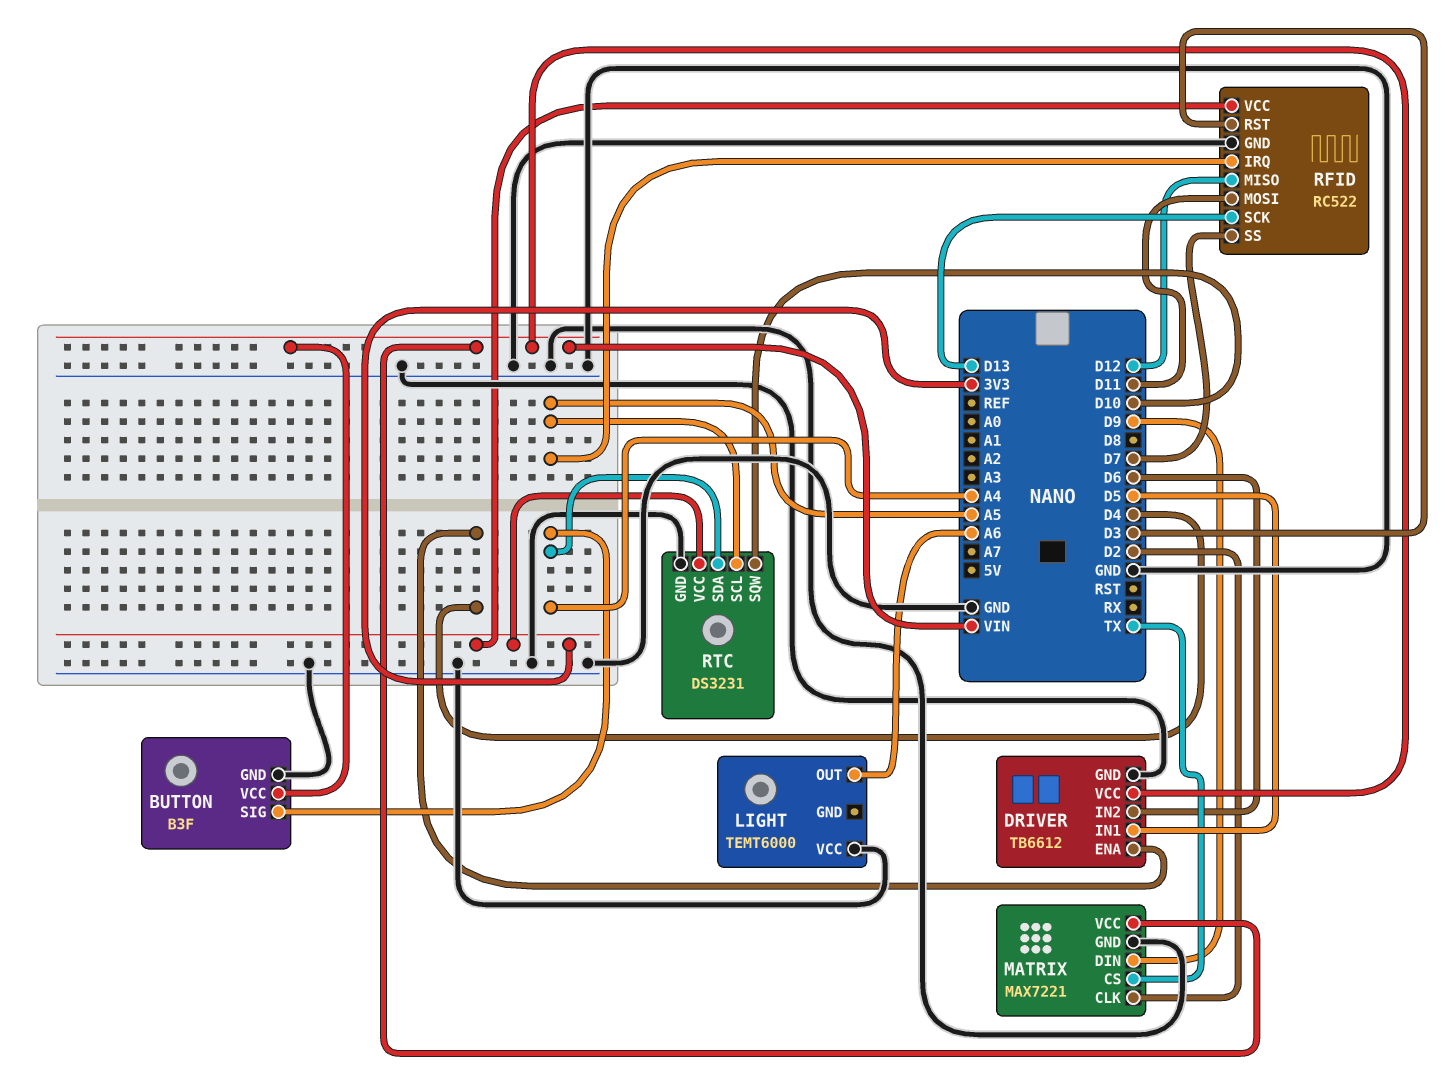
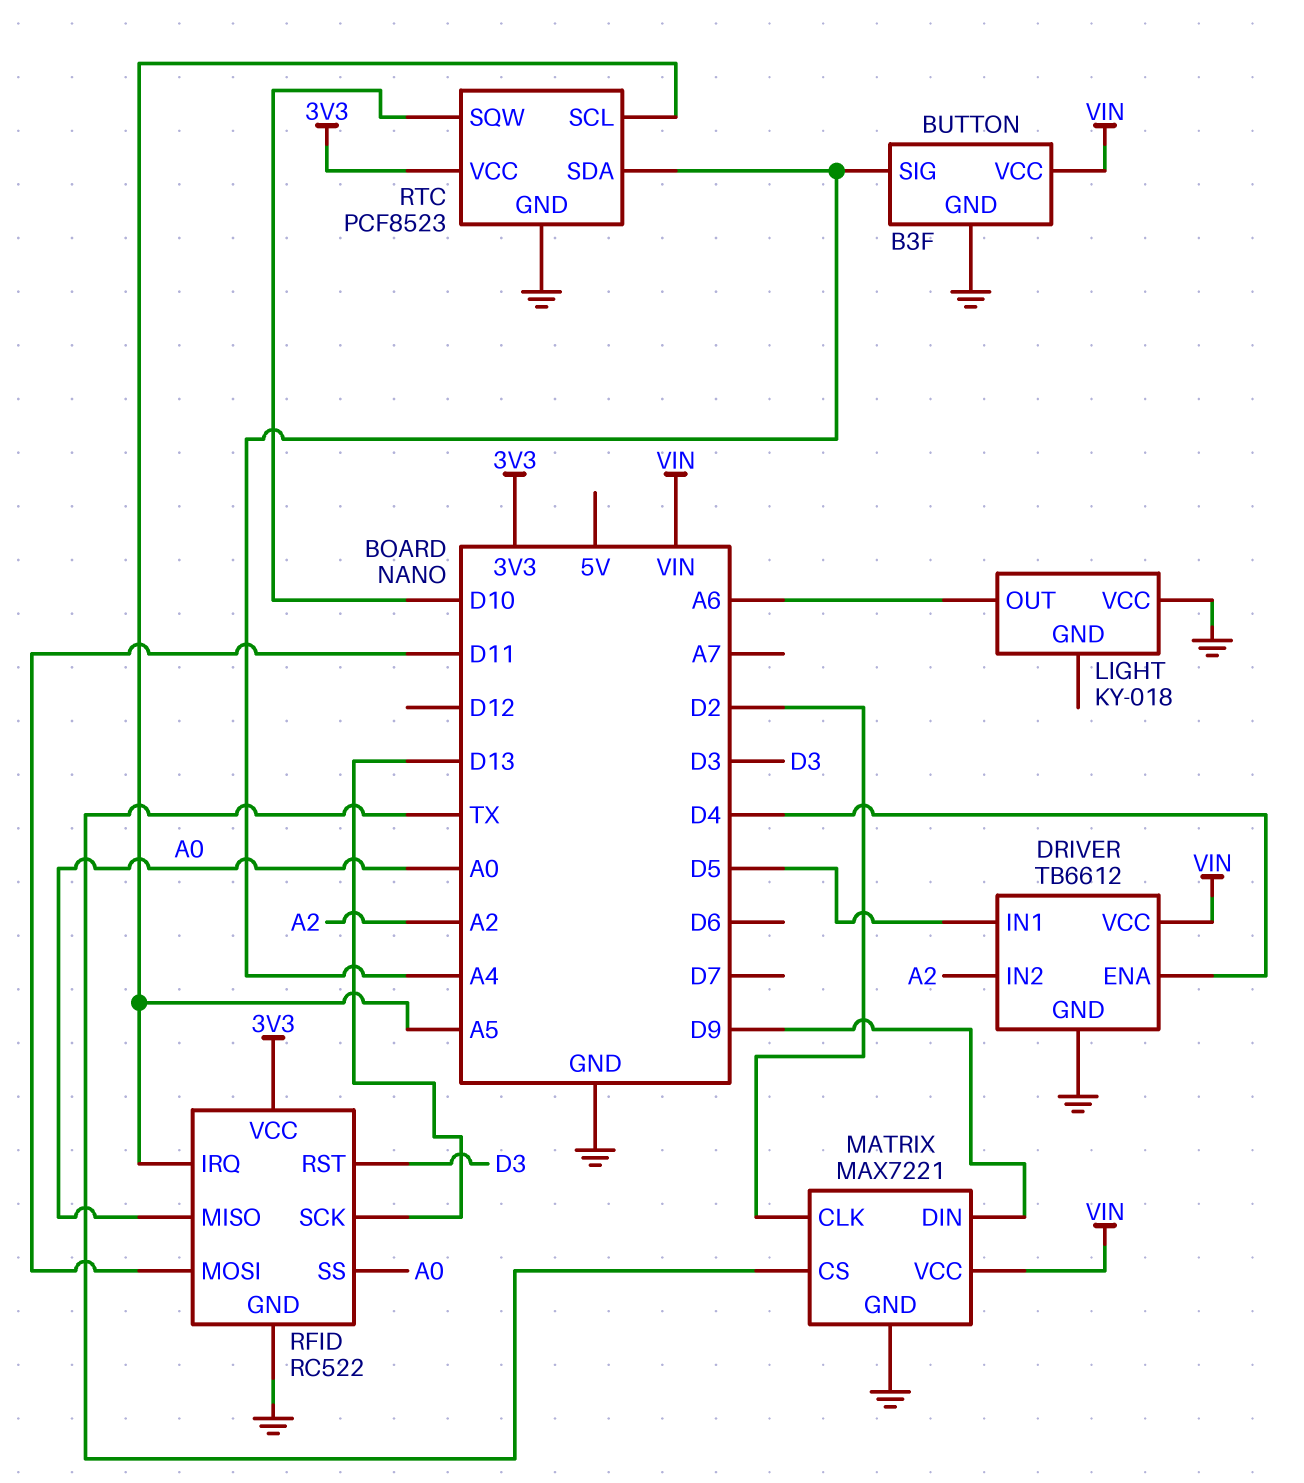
DRIVER pin IN2: D6 -> A2
LIGHT: TEMT6000 -> KY-018
RFID pin MISO: D12 -> A0
RFID pin SS: D7 -> A0
RTC: DS3231 -> PCF8523

